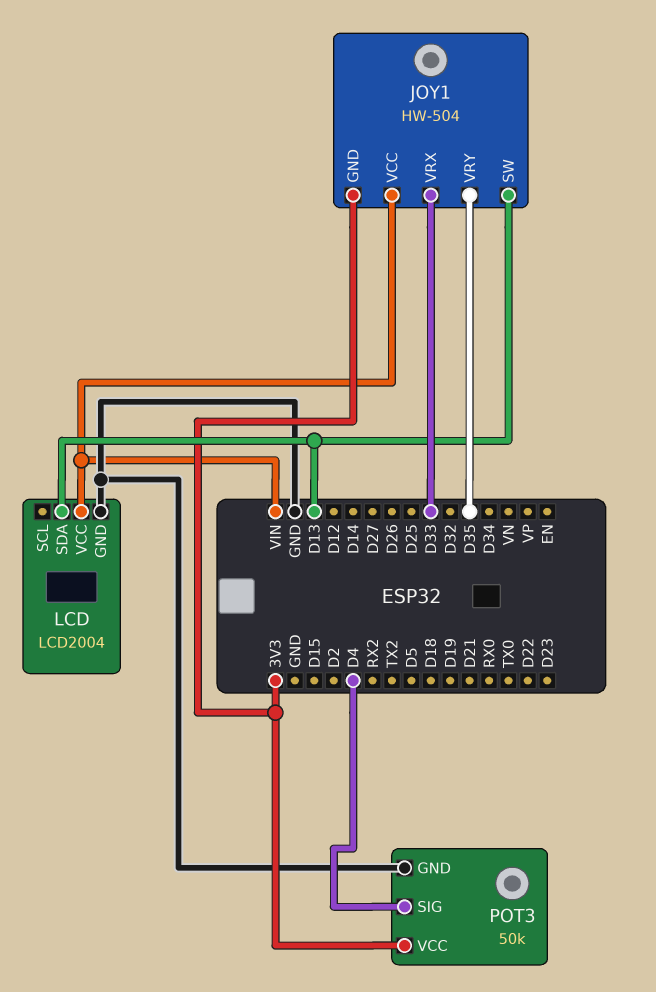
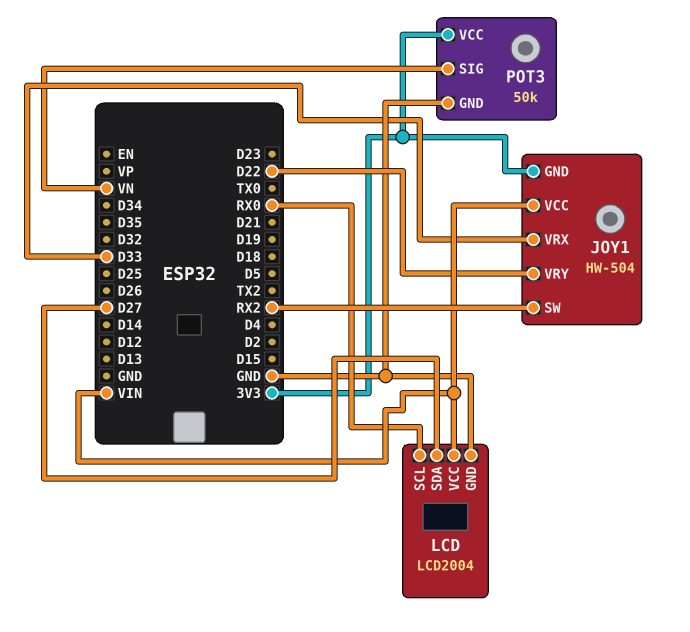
JOY1 pin SW: D13 -> RX2
JOY1 pin VRY: D35 -> D22
LCD pin SCL: none -> RX0
LCD pin SDA: D13 -> D27
POT3 pin SIG: D4 -> VN

